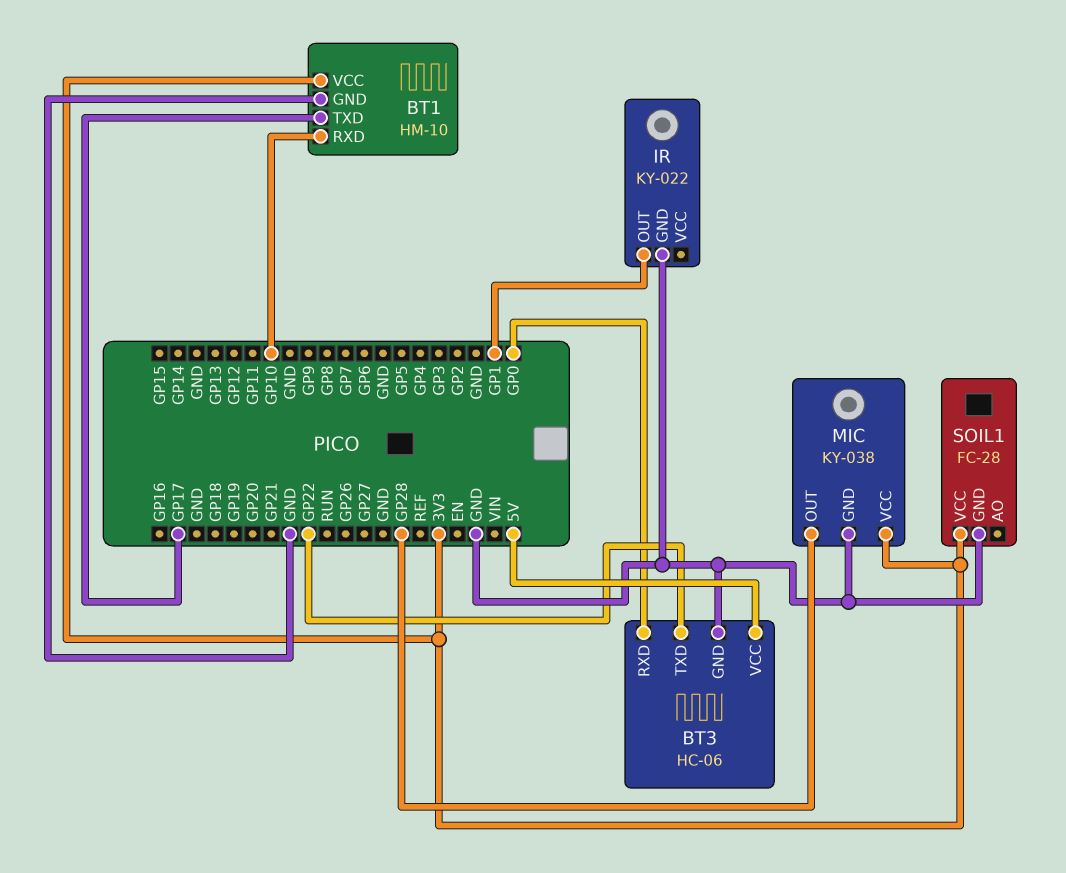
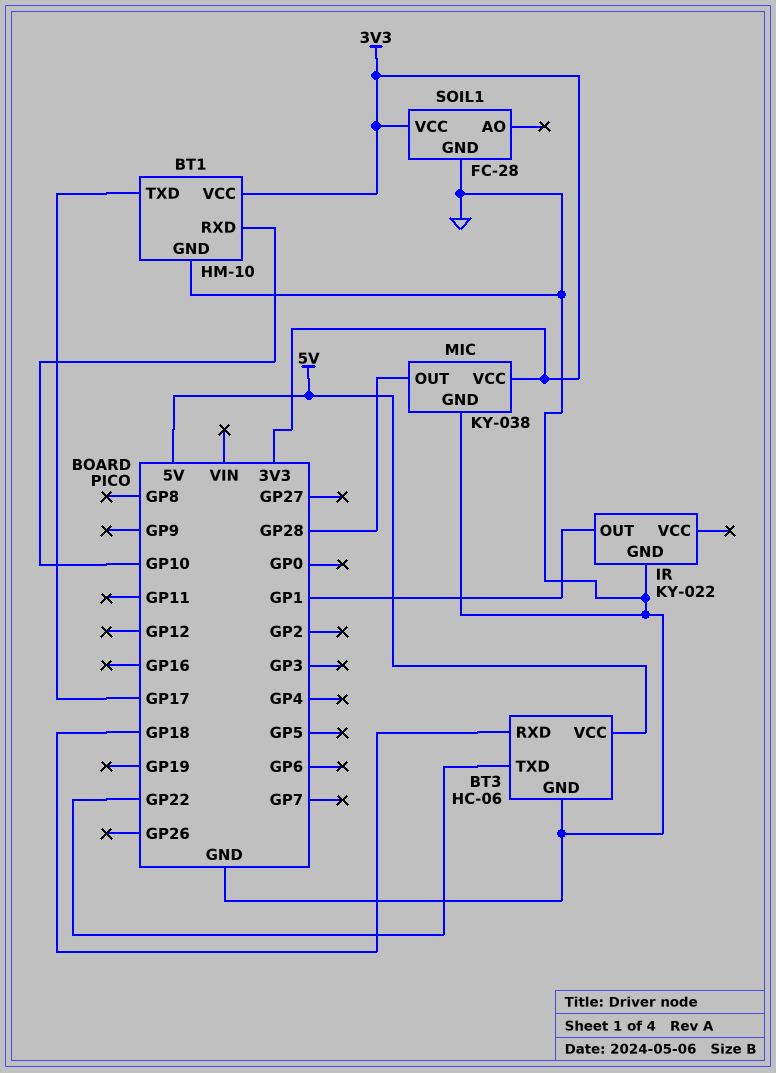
BT3 pin RXD: GP0 -> GP18

